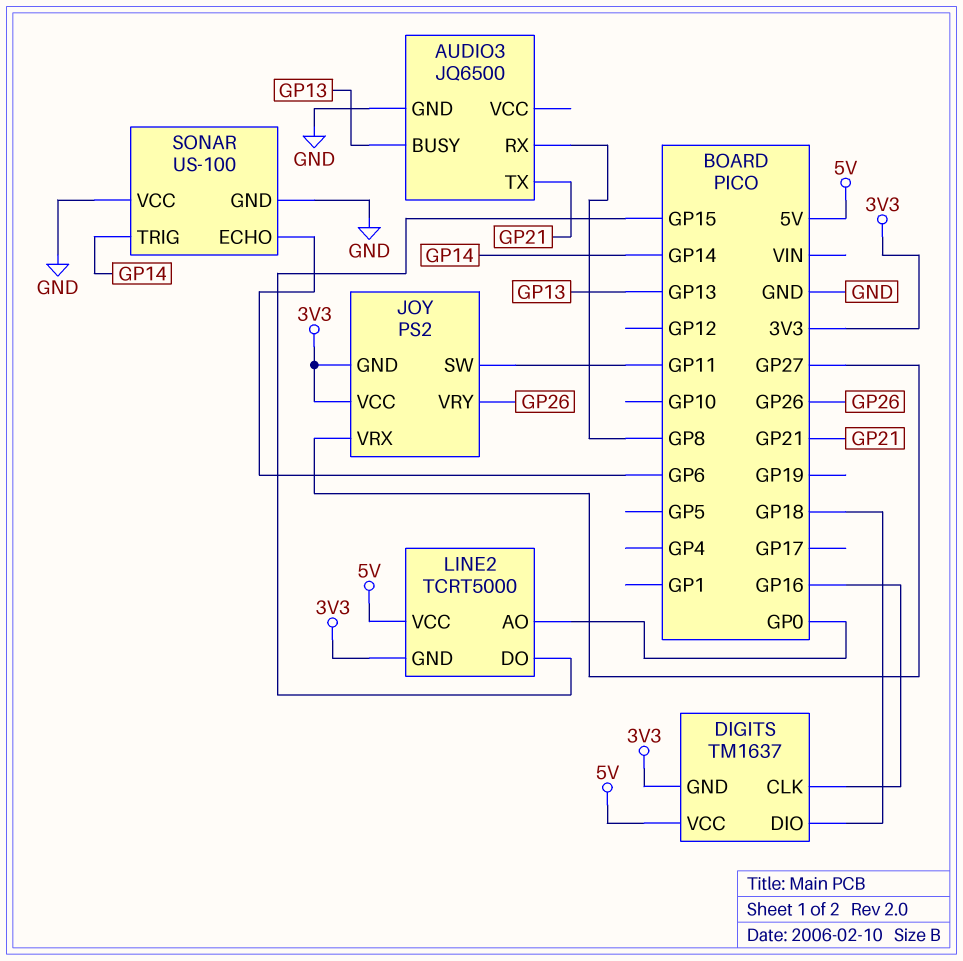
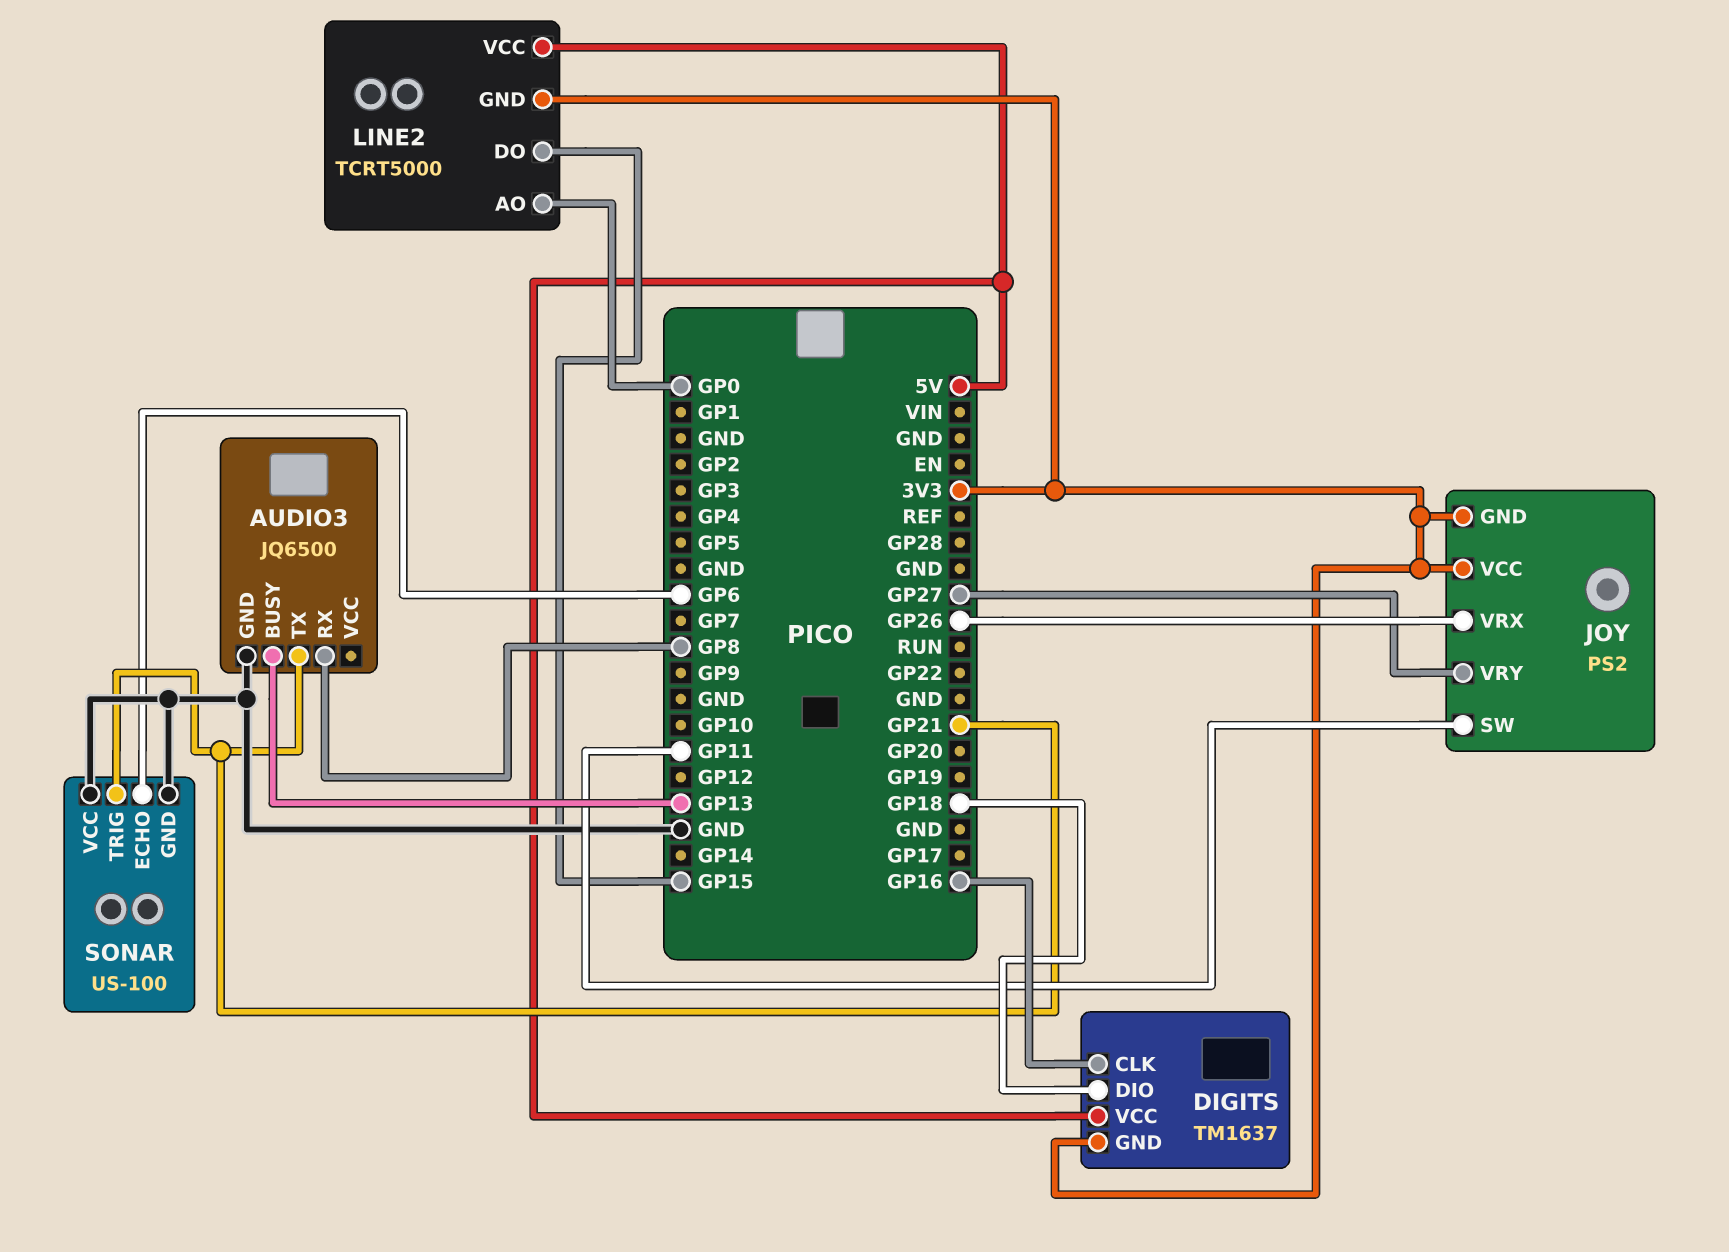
JOY pin VRX: GP27 -> GP26
JOY pin VRY: GP26 -> GP27
SONAR pin TRIG: GP14 -> GP21

